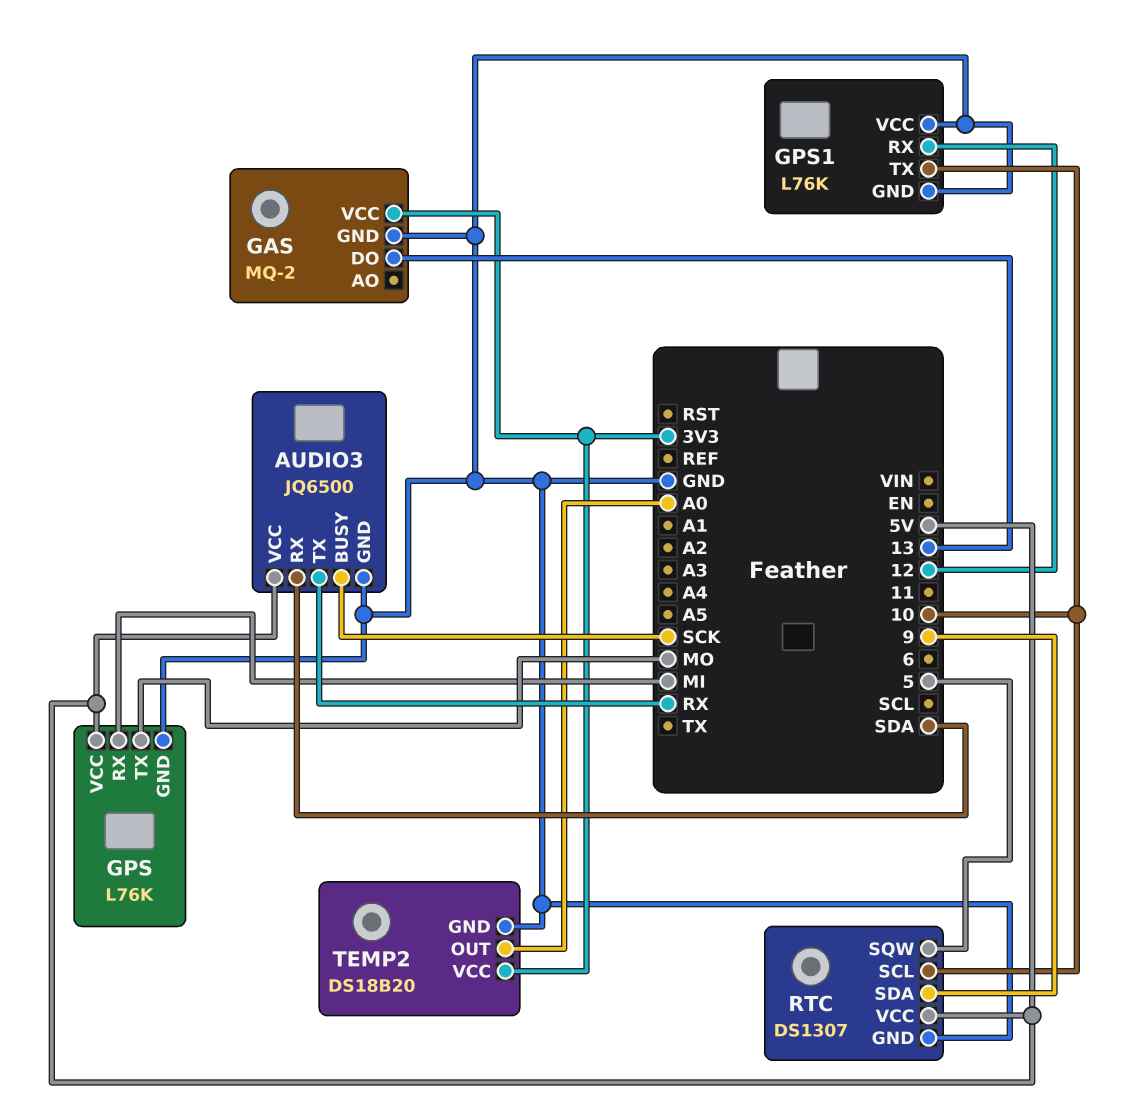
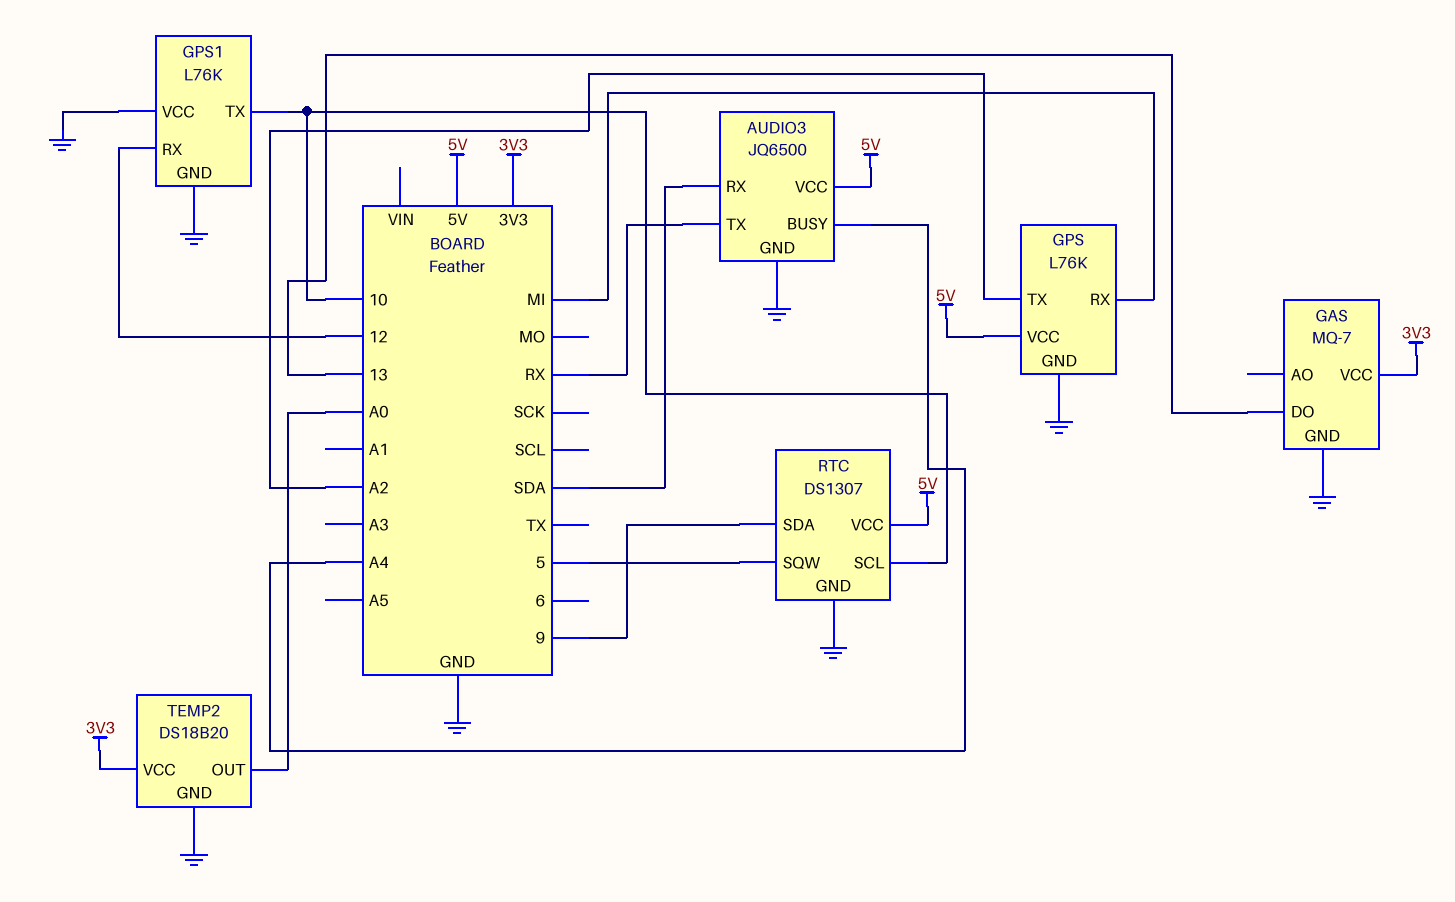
AUDIO3 pin BUSY: SCK -> A4
GAS: MQ-2 -> MQ-7
GPS pin TX: MO -> A2

